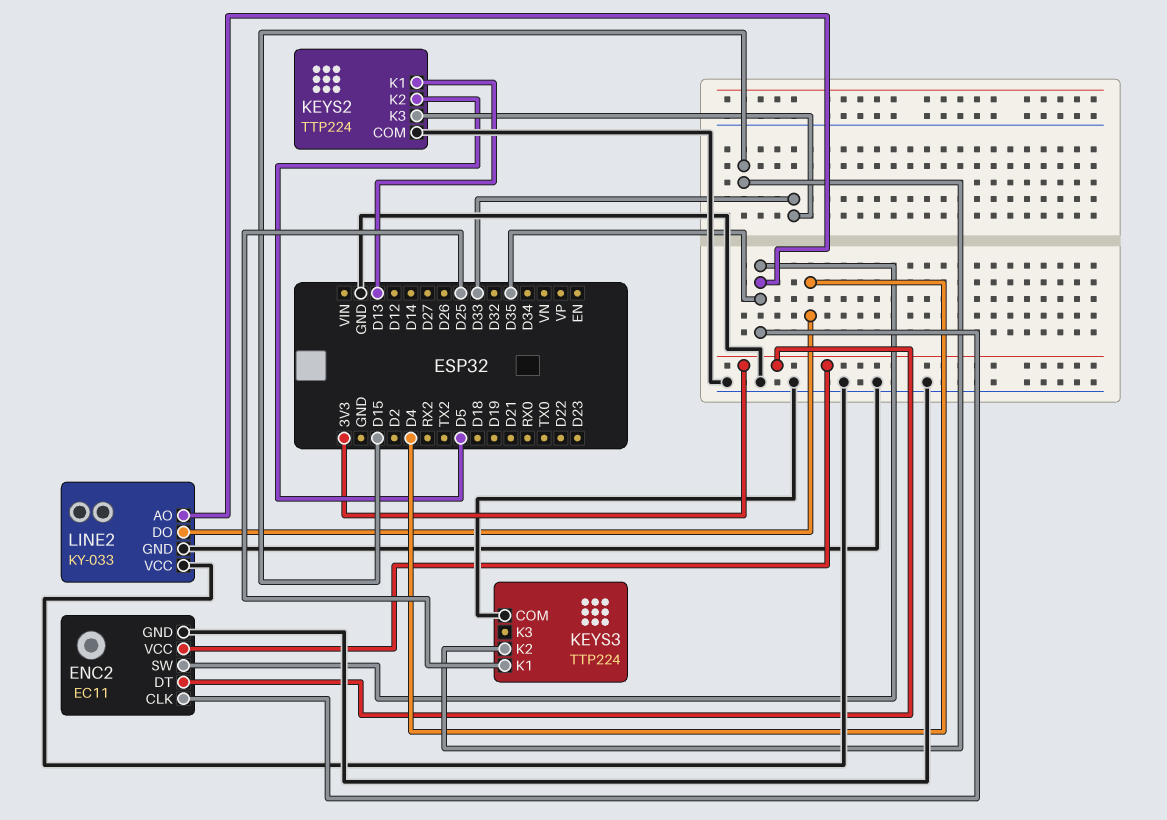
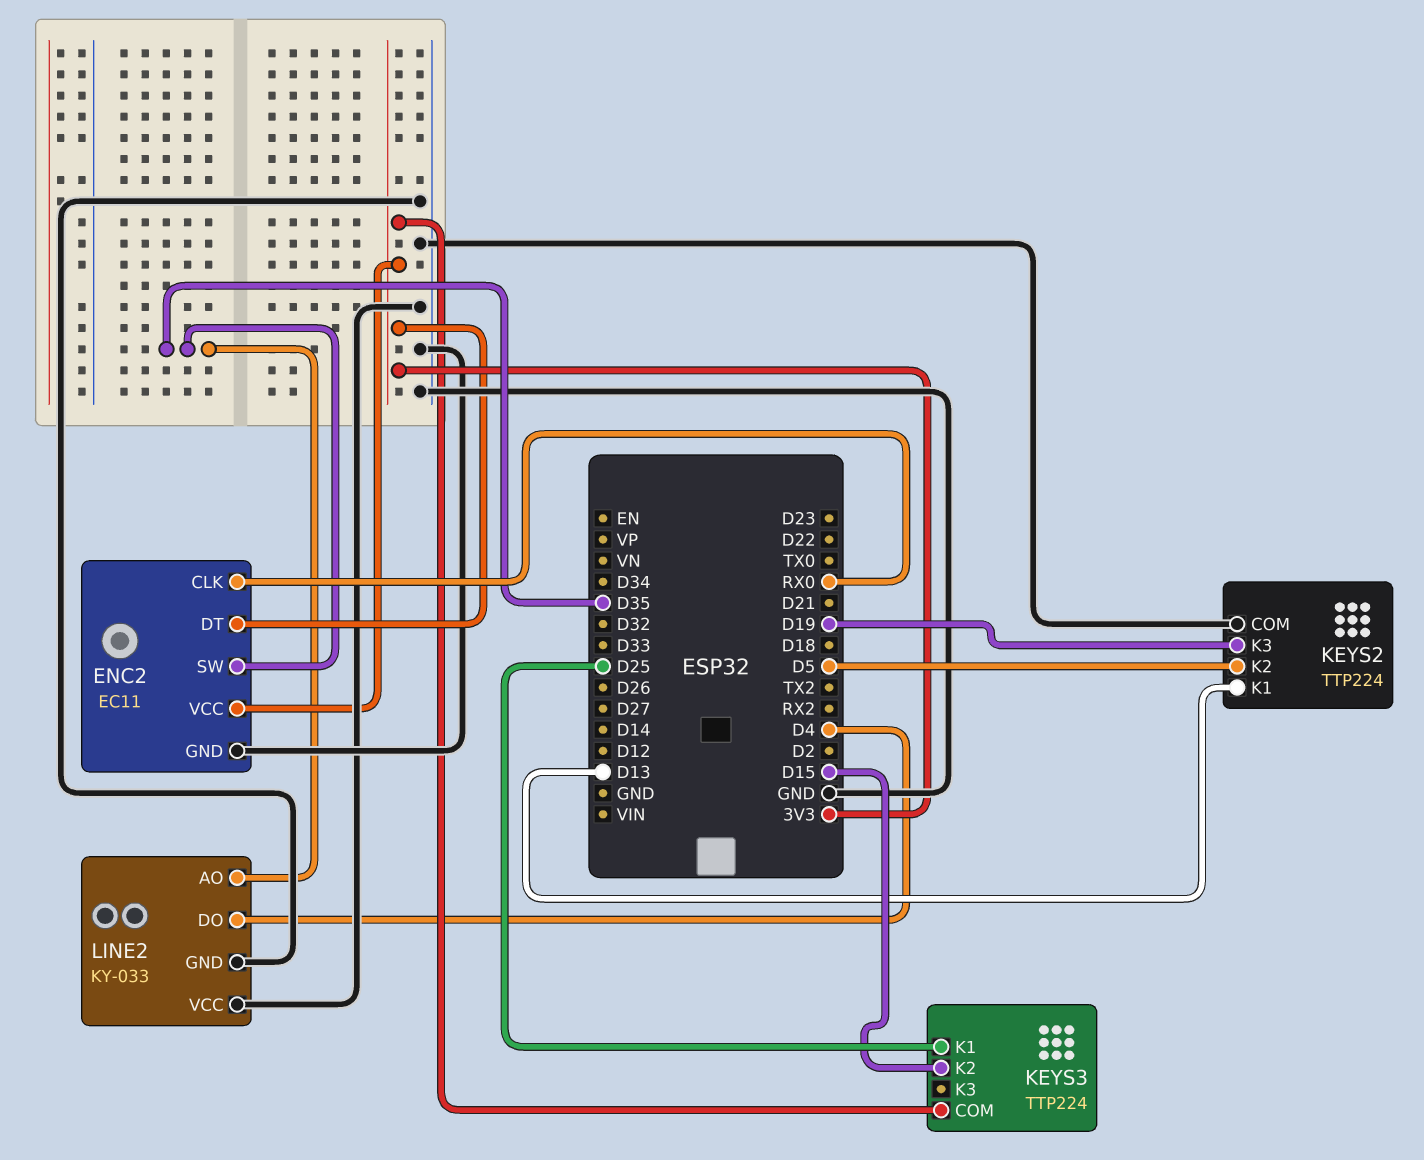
ENC2 pin CLK: D35 -> RX0
KEYS2 pin K3: D33 -> D19
KEYS3 pin COM: GND -> 3V3

